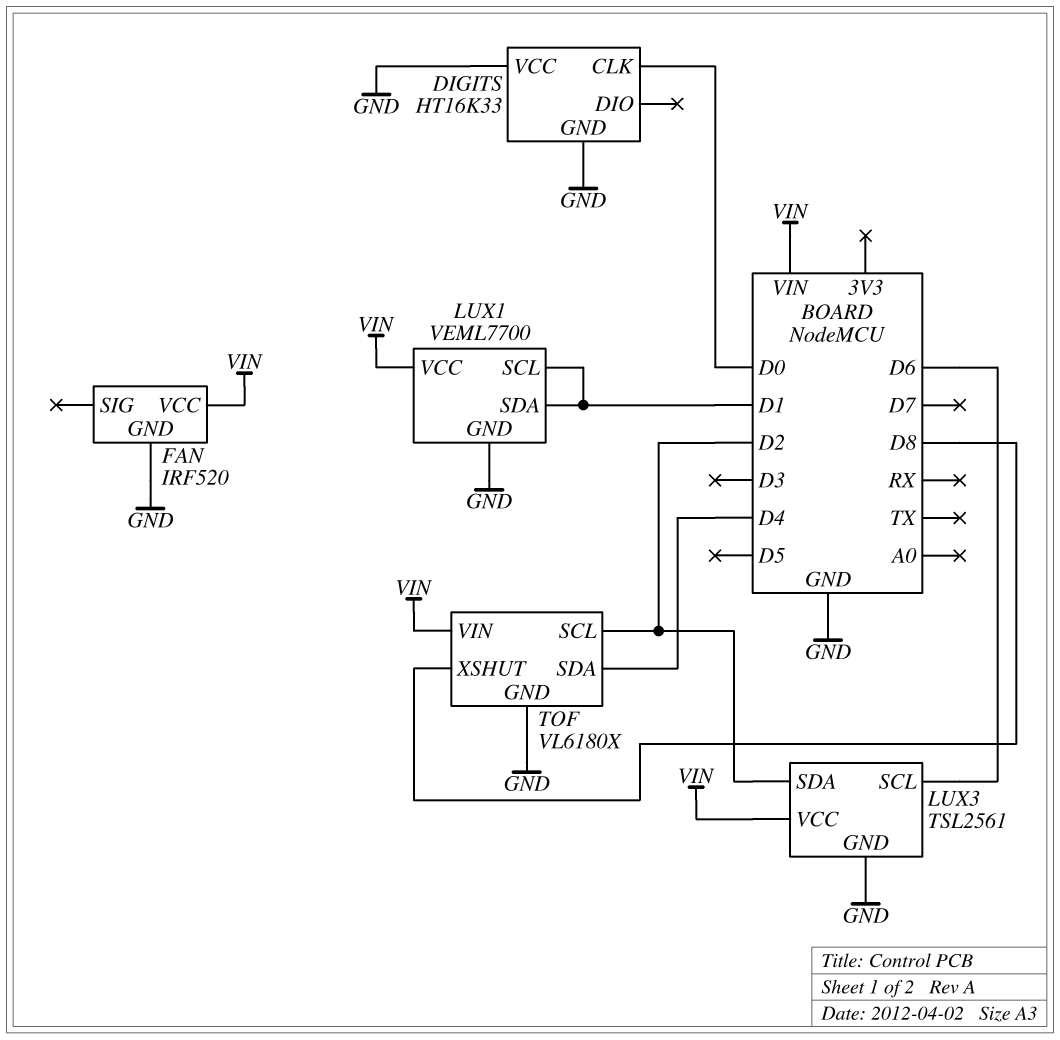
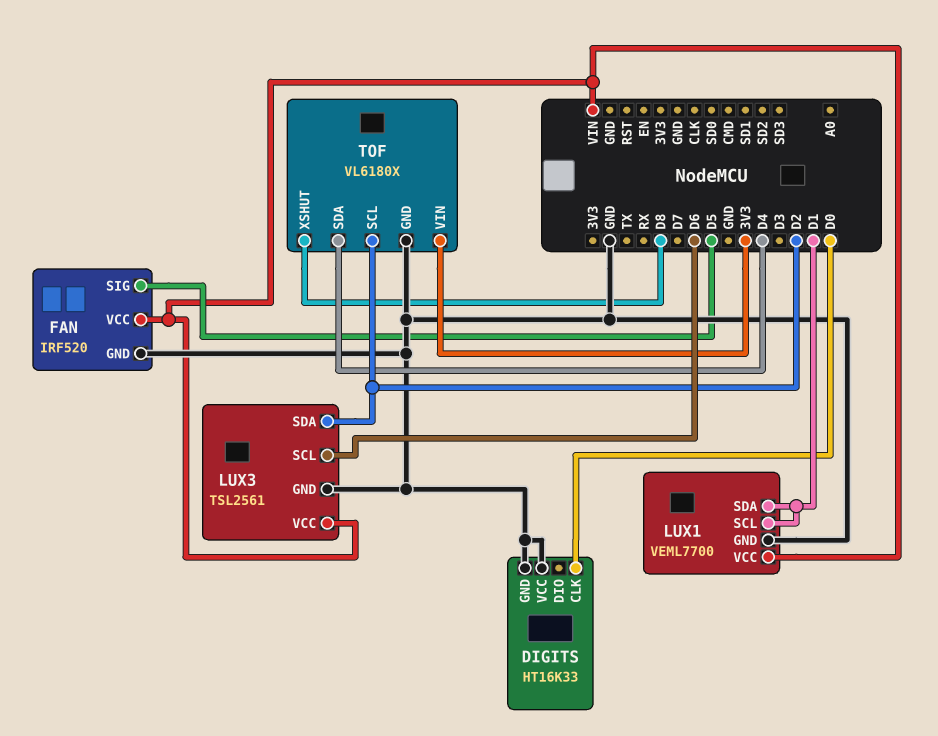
FAN pin SIG: none -> D5
TOF pin VIN: VIN -> 3V3

